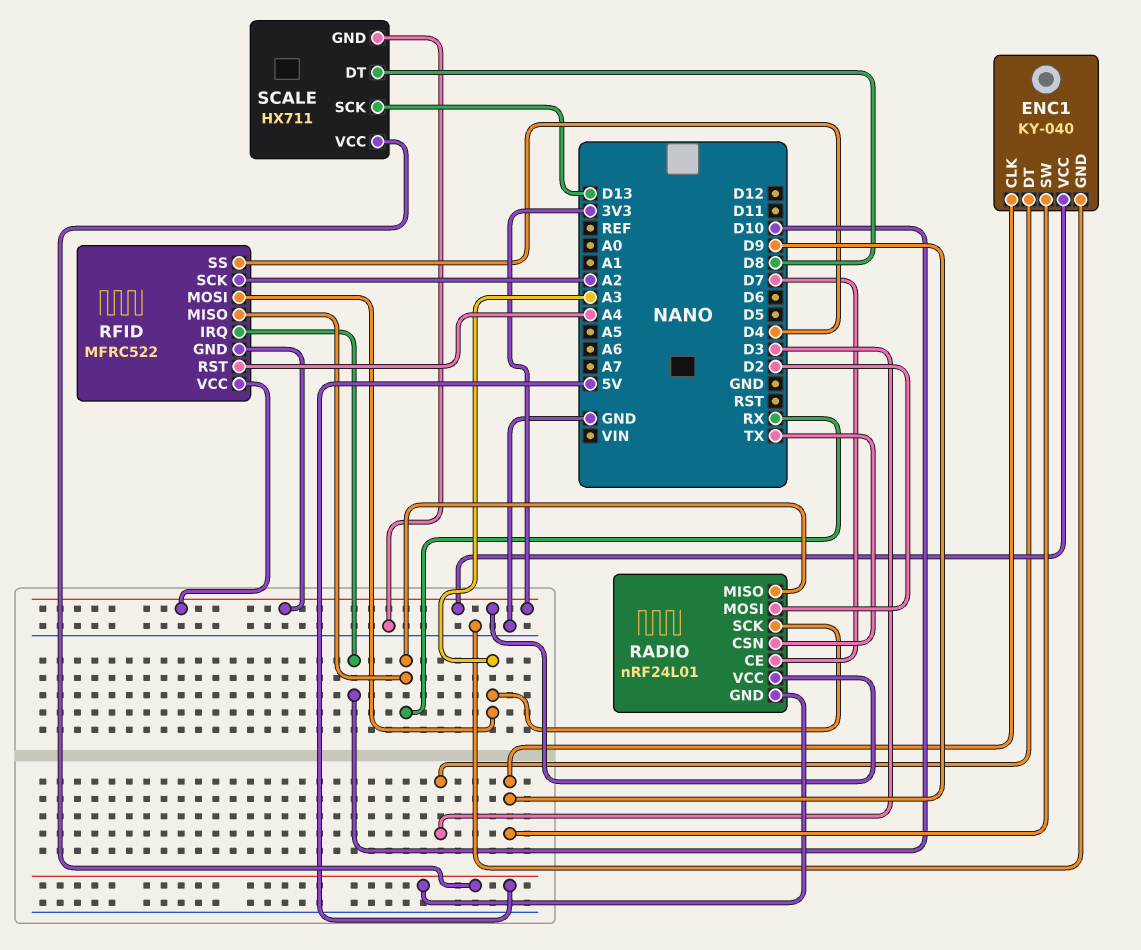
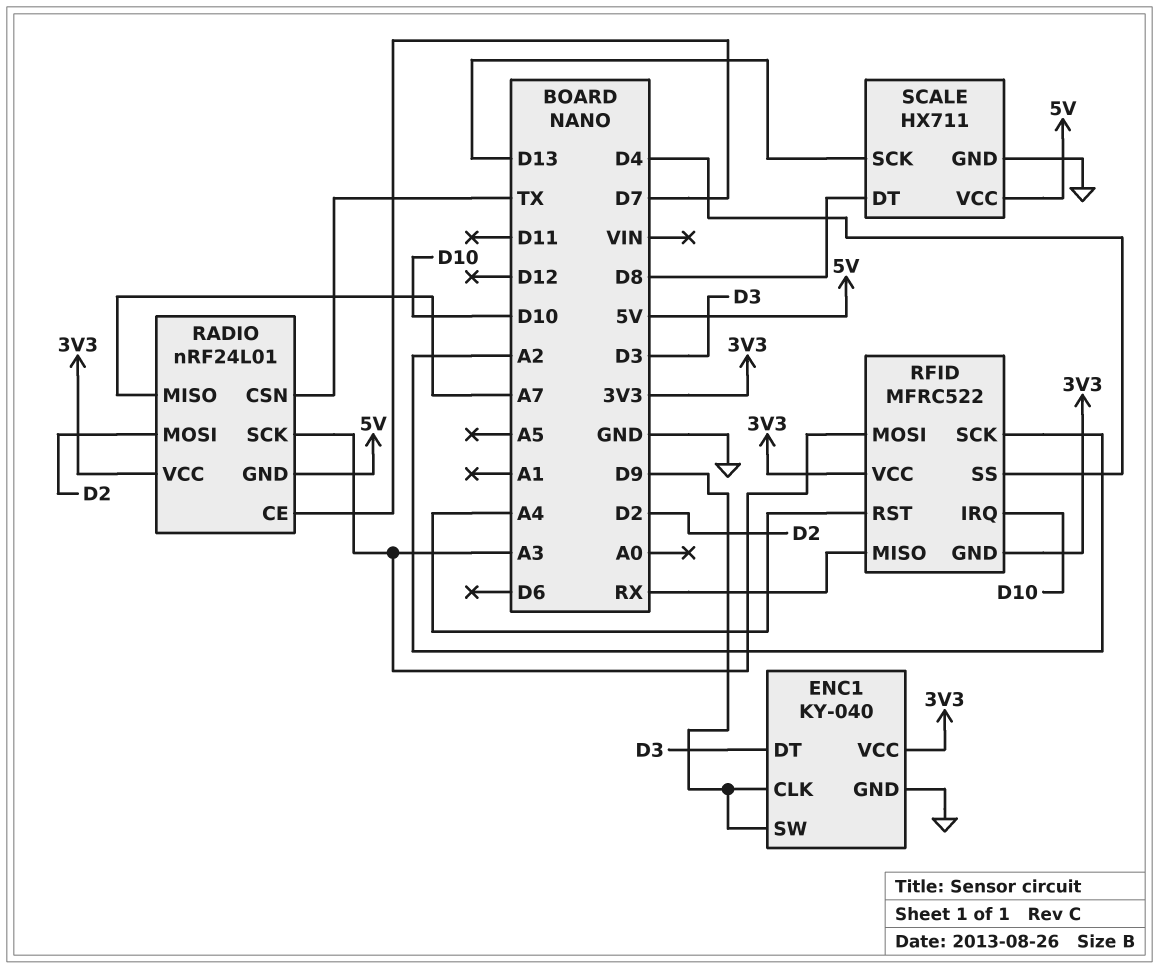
RADIO pin MISO: RX -> A7

